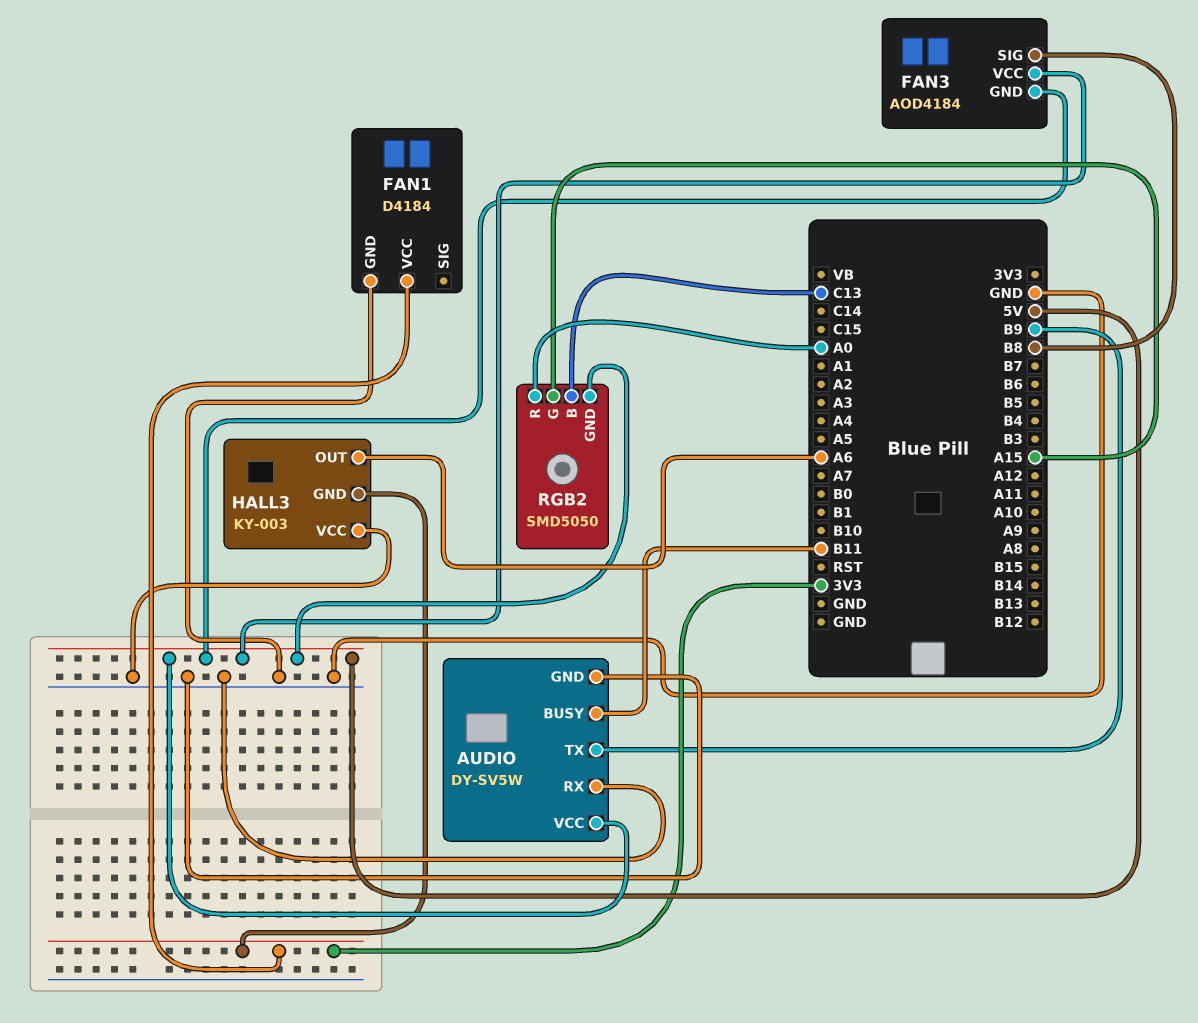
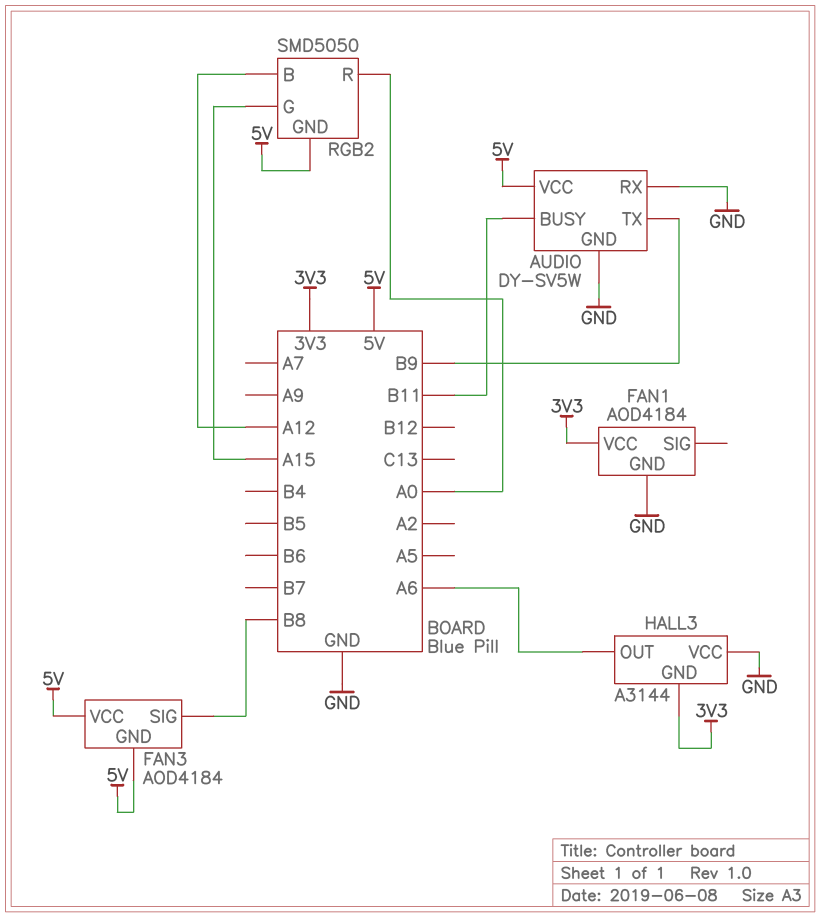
FAN1: D4184 -> AOD4184
HALL3: KY-003 -> A3144
RGB2 pin B: C13 -> A12

